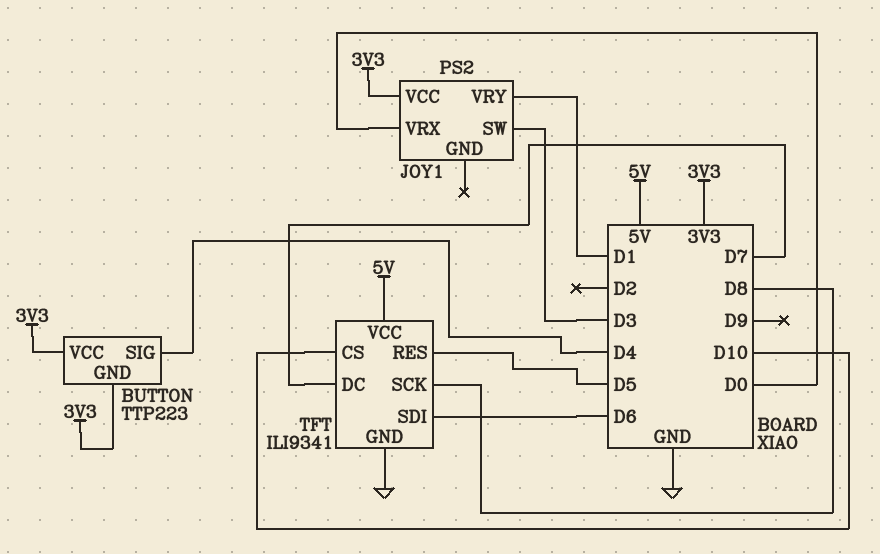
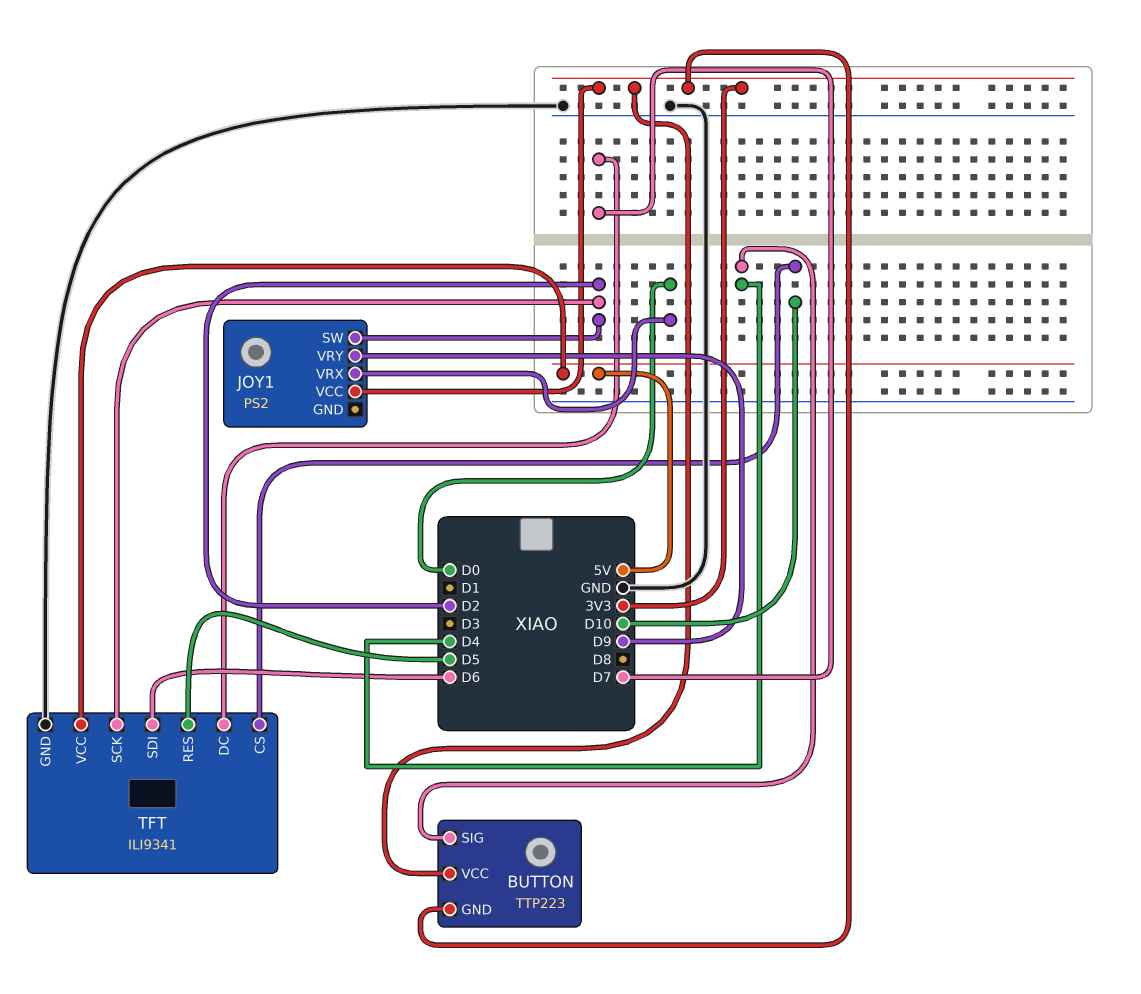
JOY1 pin SW: D3 -> D2
JOY1 pin VRY: D1 -> D9
TFT pin SCK: D8 -> D2

